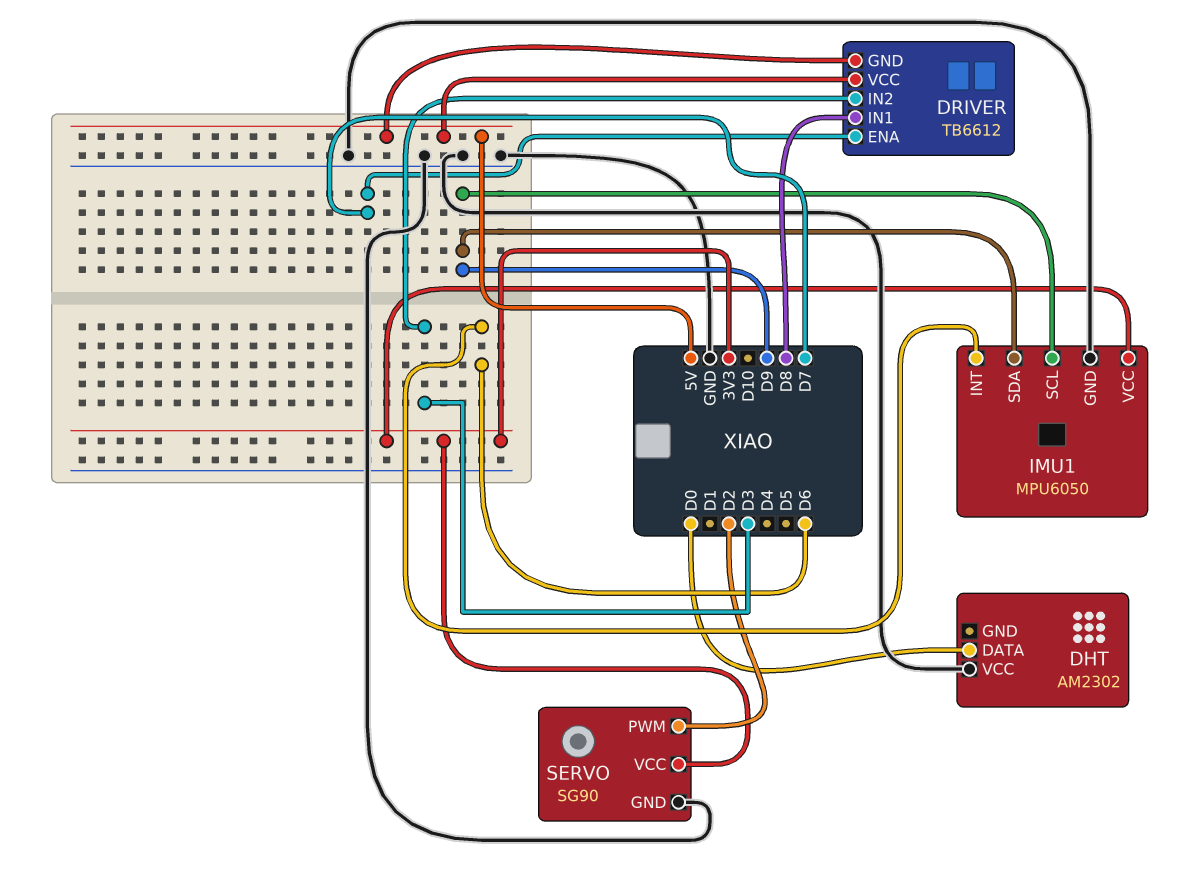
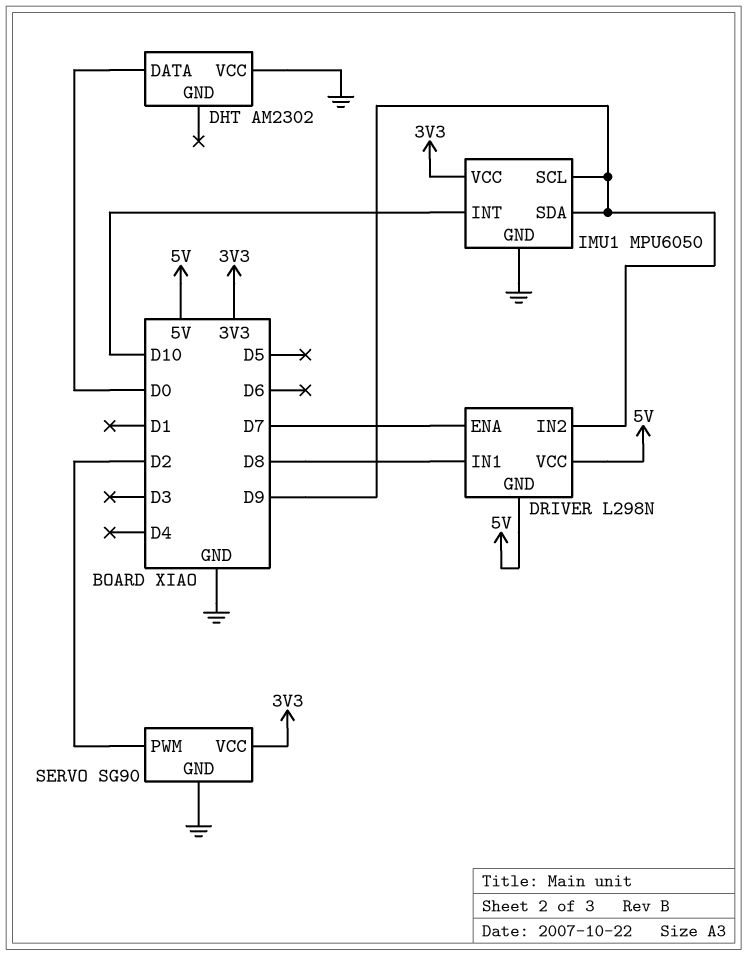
DRIVER: TB6612 -> L298N
DRIVER pin IN2: D3 -> D9
IMU1 pin INT: D6 -> D10

